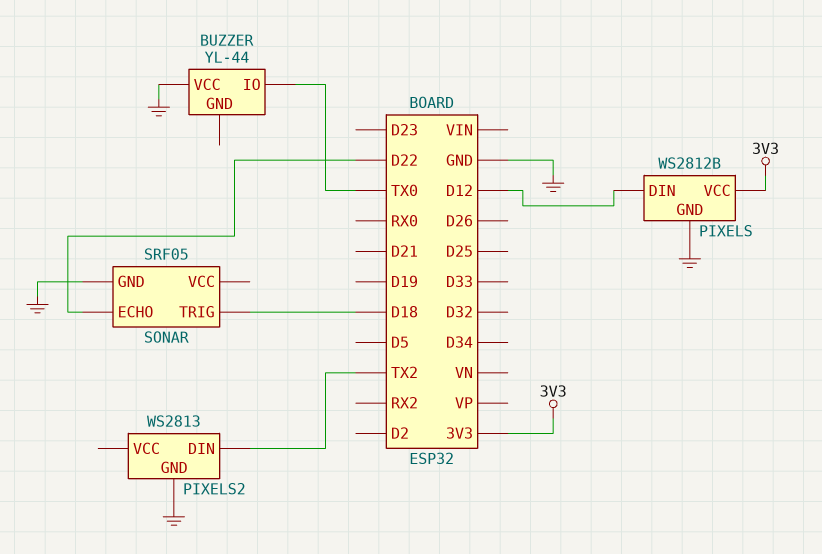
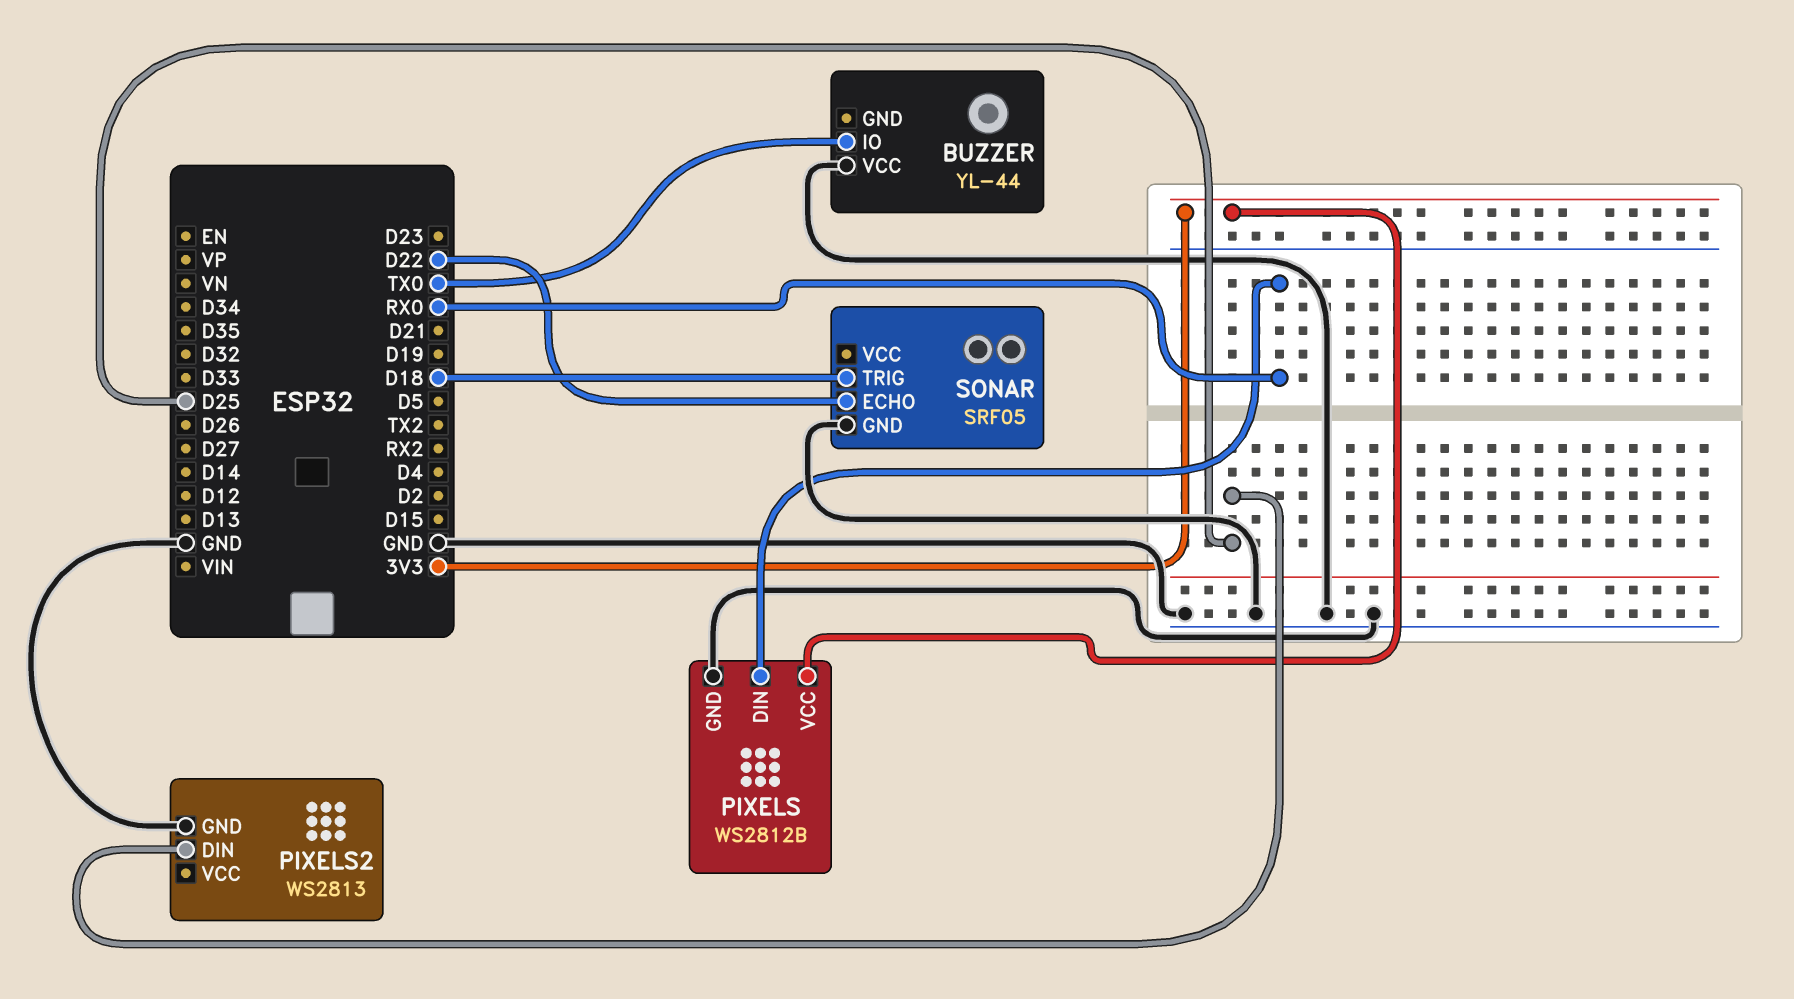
PIXELS pin DIN: D12 -> RX0
PIXELS2 pin DIN: TX2 -> D25

